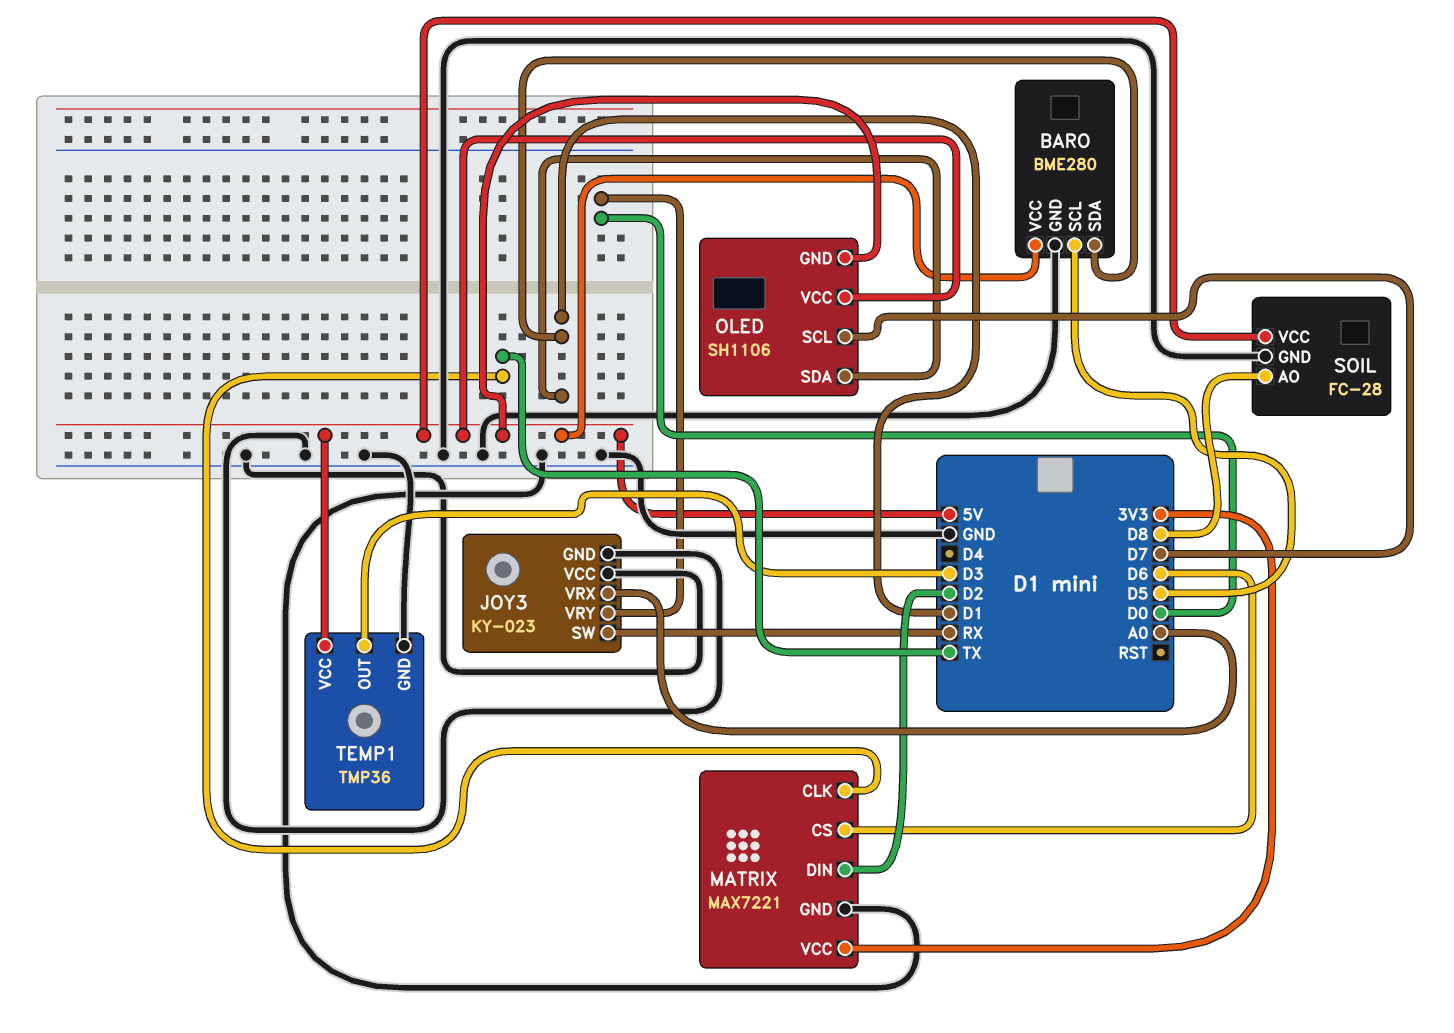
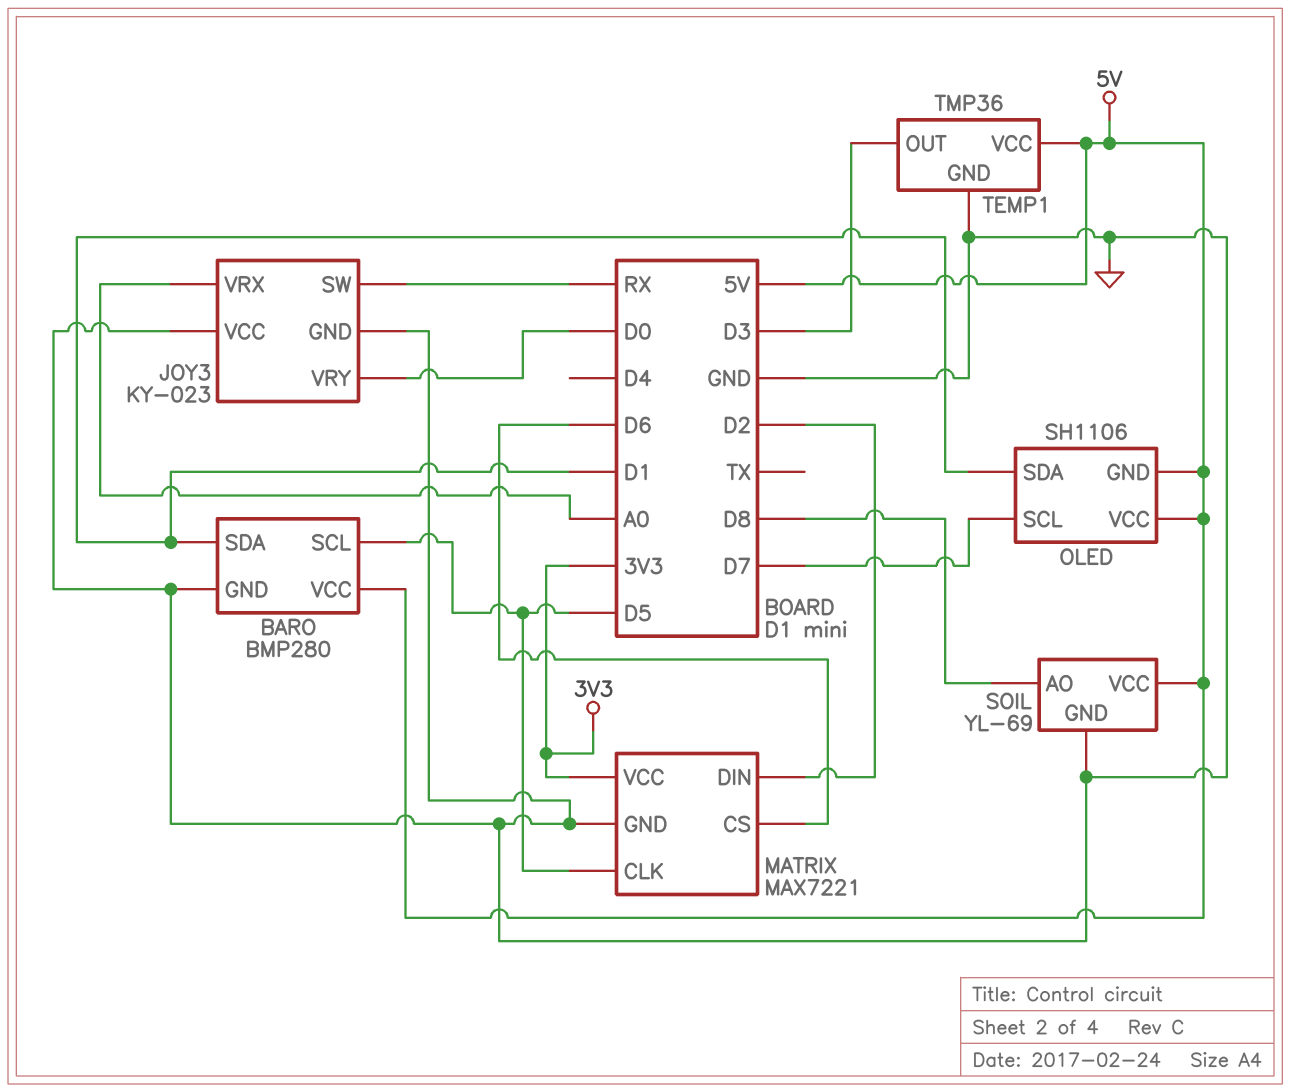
BARO: BME280 -> BMP280
MATRIX pin CLK: TX -> D5
SOIL: FC-28 -> YL-69

